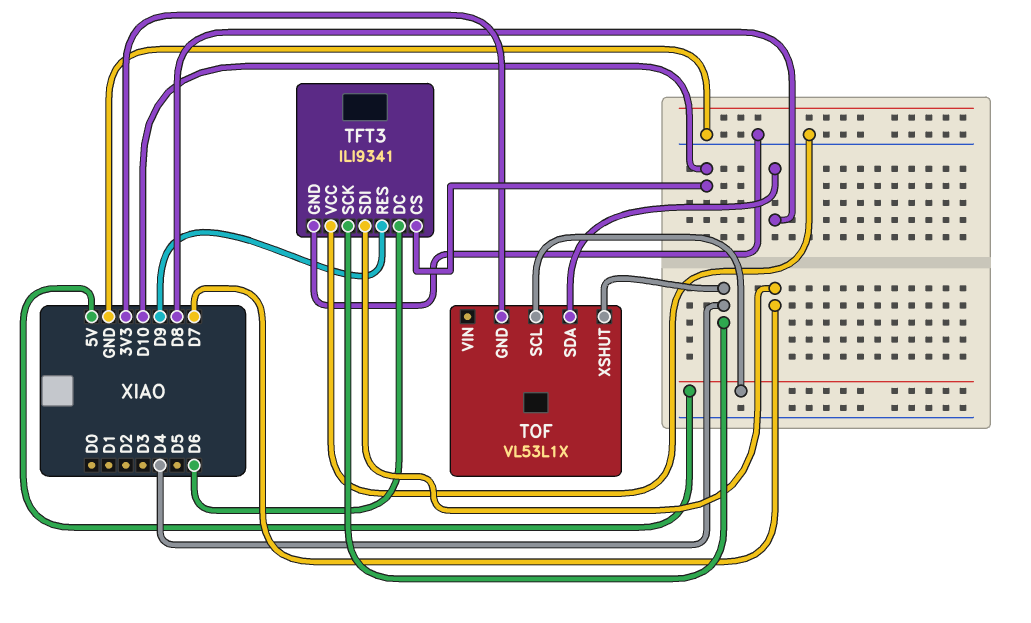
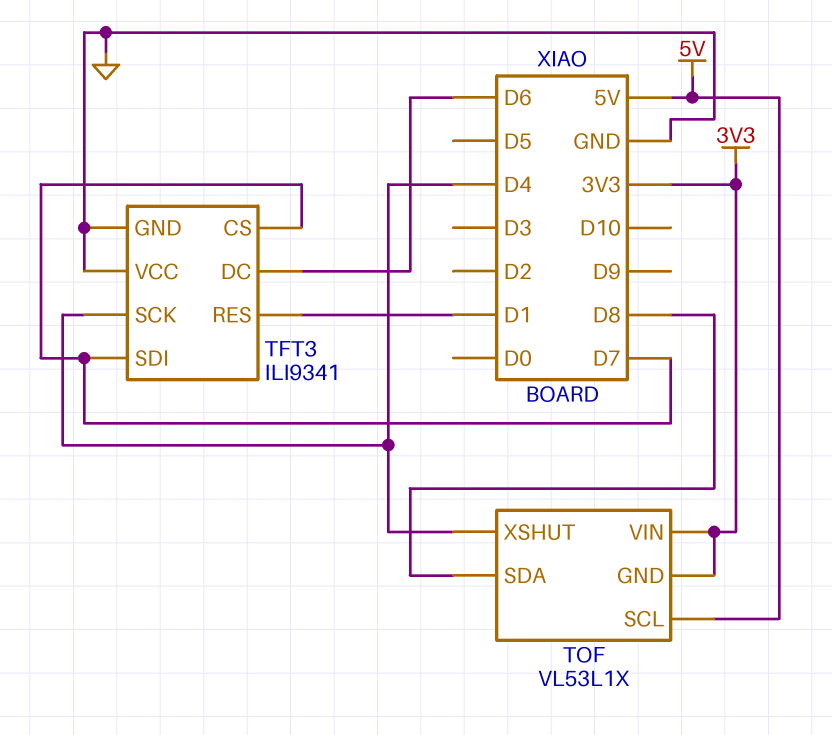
TFT3 pin CS: D10 -> D7
TFT3 pin RES: D9 -> D1
TOF pin VIN: none -> 3V3

